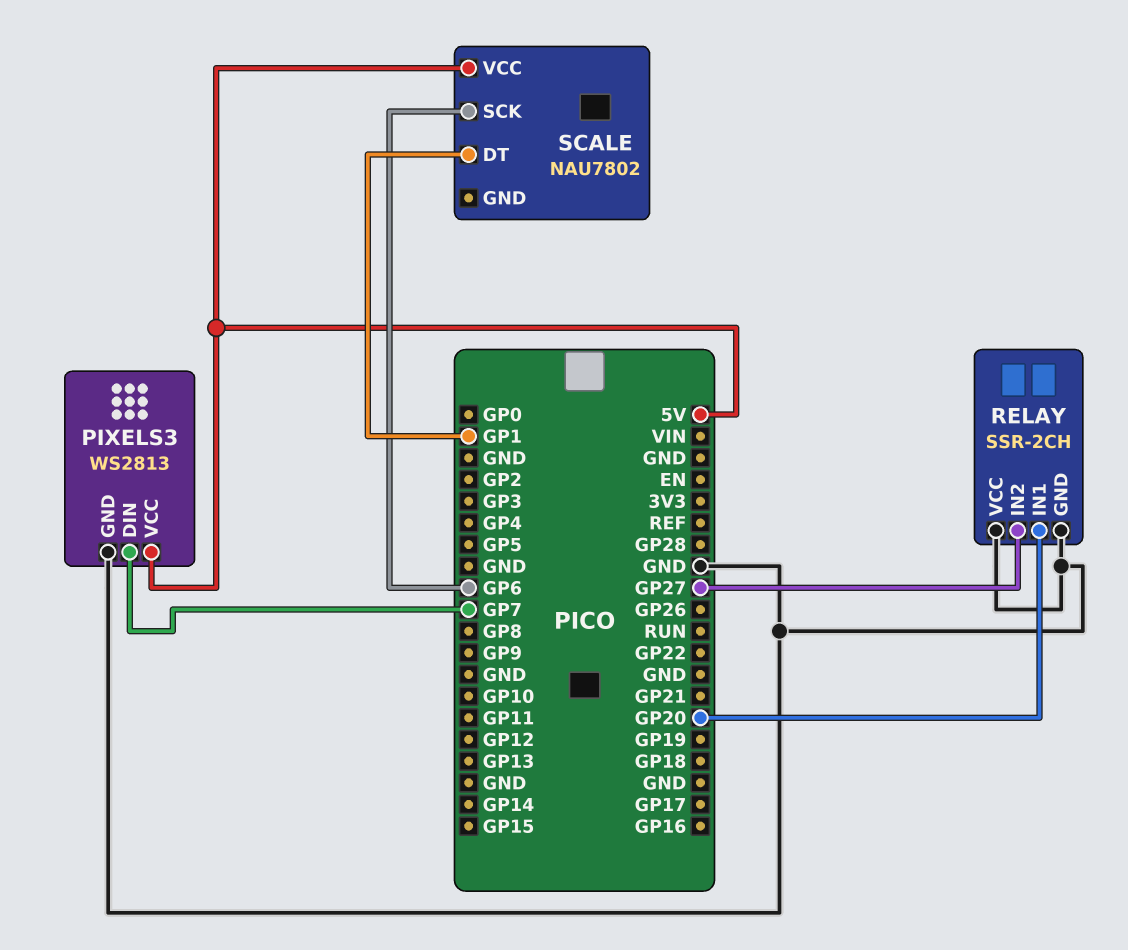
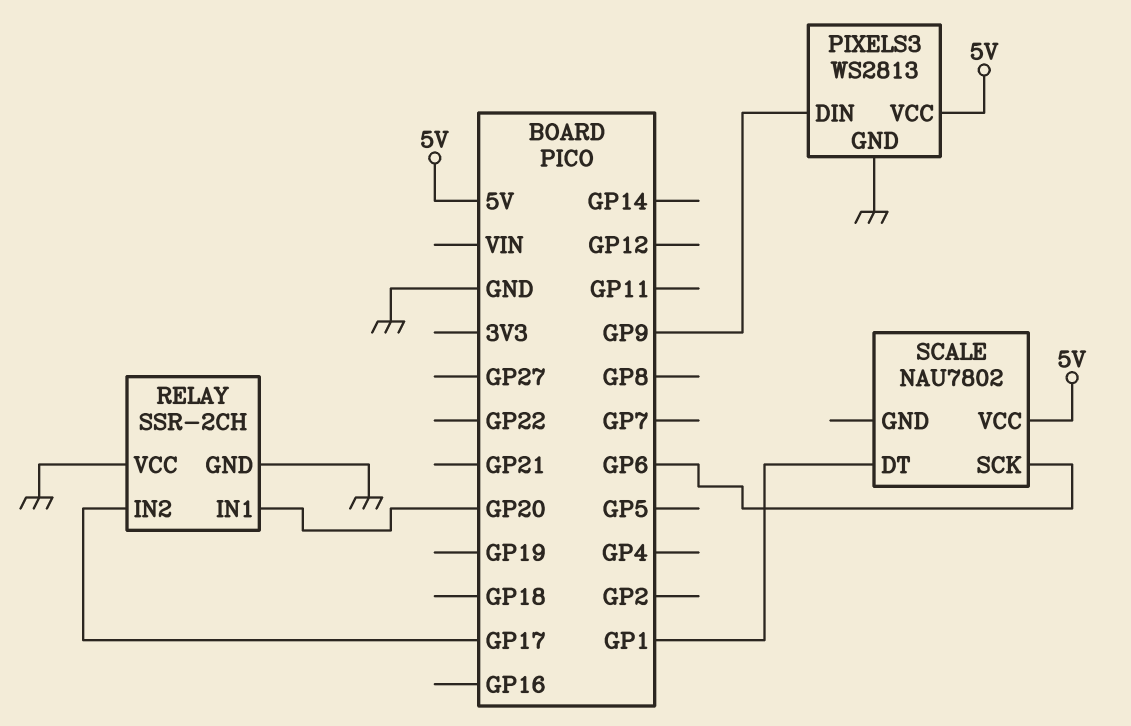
PIXELS3 pin DIN: GP7 -> GP9
RELAY pin IN2: GP27 -> GP17

